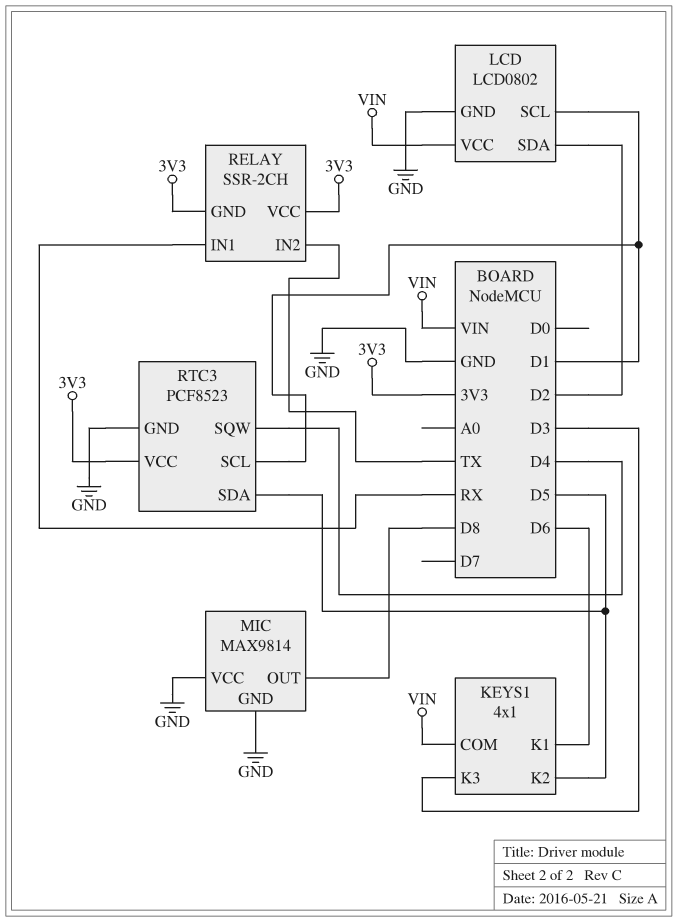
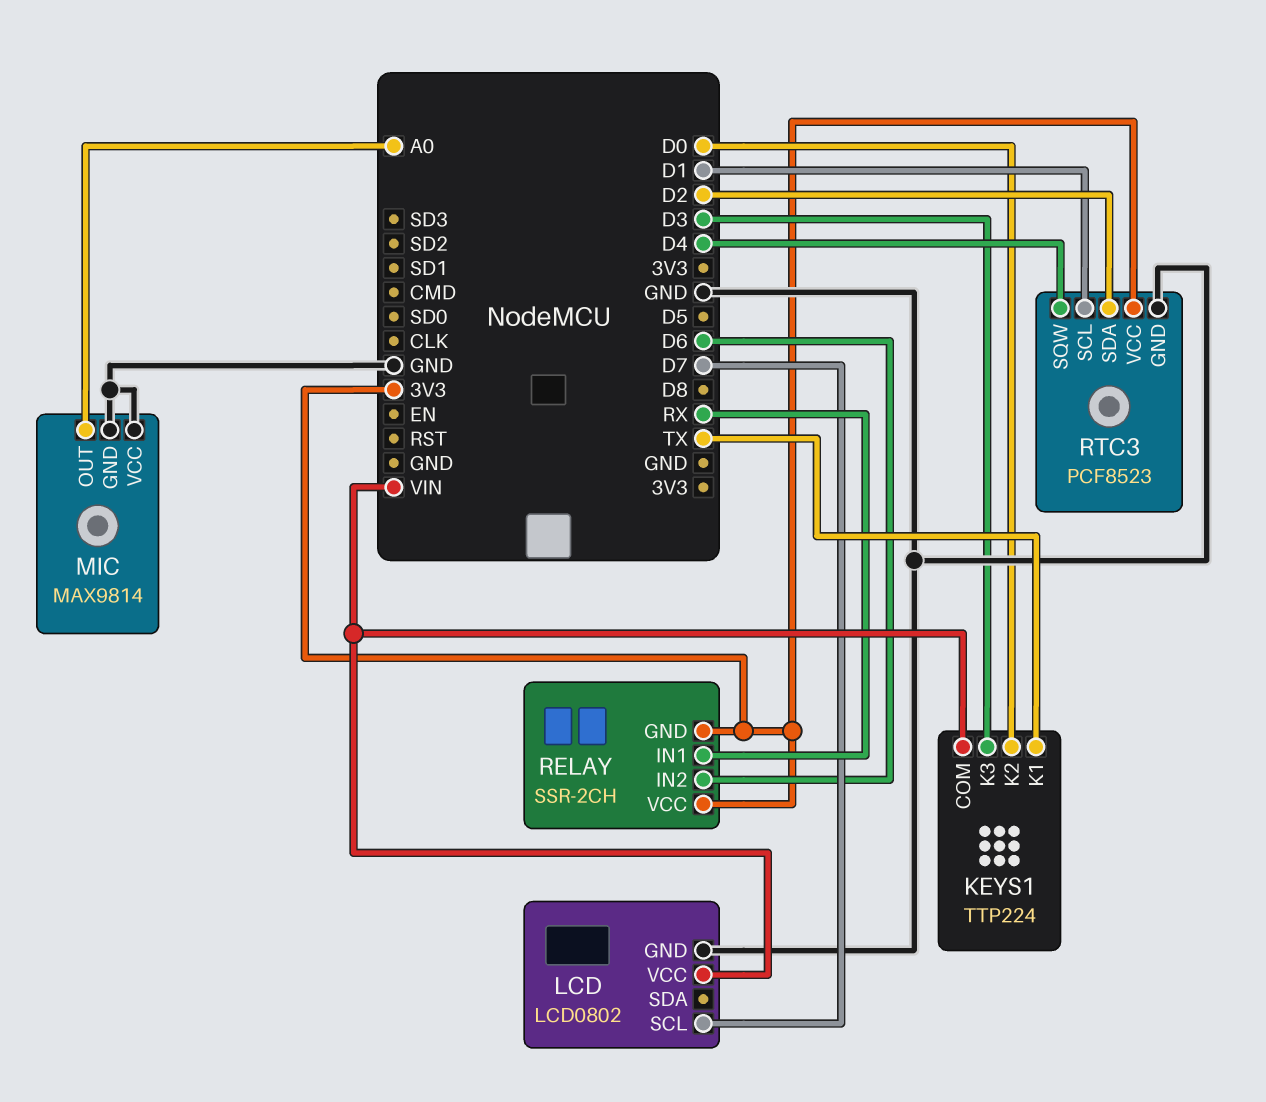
KEYS1: 4x1 -> TTP224
KEYS1 pin K1: D6 -> TX
KEYS1 pin K2: D5 -> D0
LCD pin SCL: D1 -> D7
LCD pin SDA: D2 -> none
MIC pin OUT: D8 -> A0
RELAY pin IN2: TX -> D6
RTC3 pin SDA: D5 -> D2

